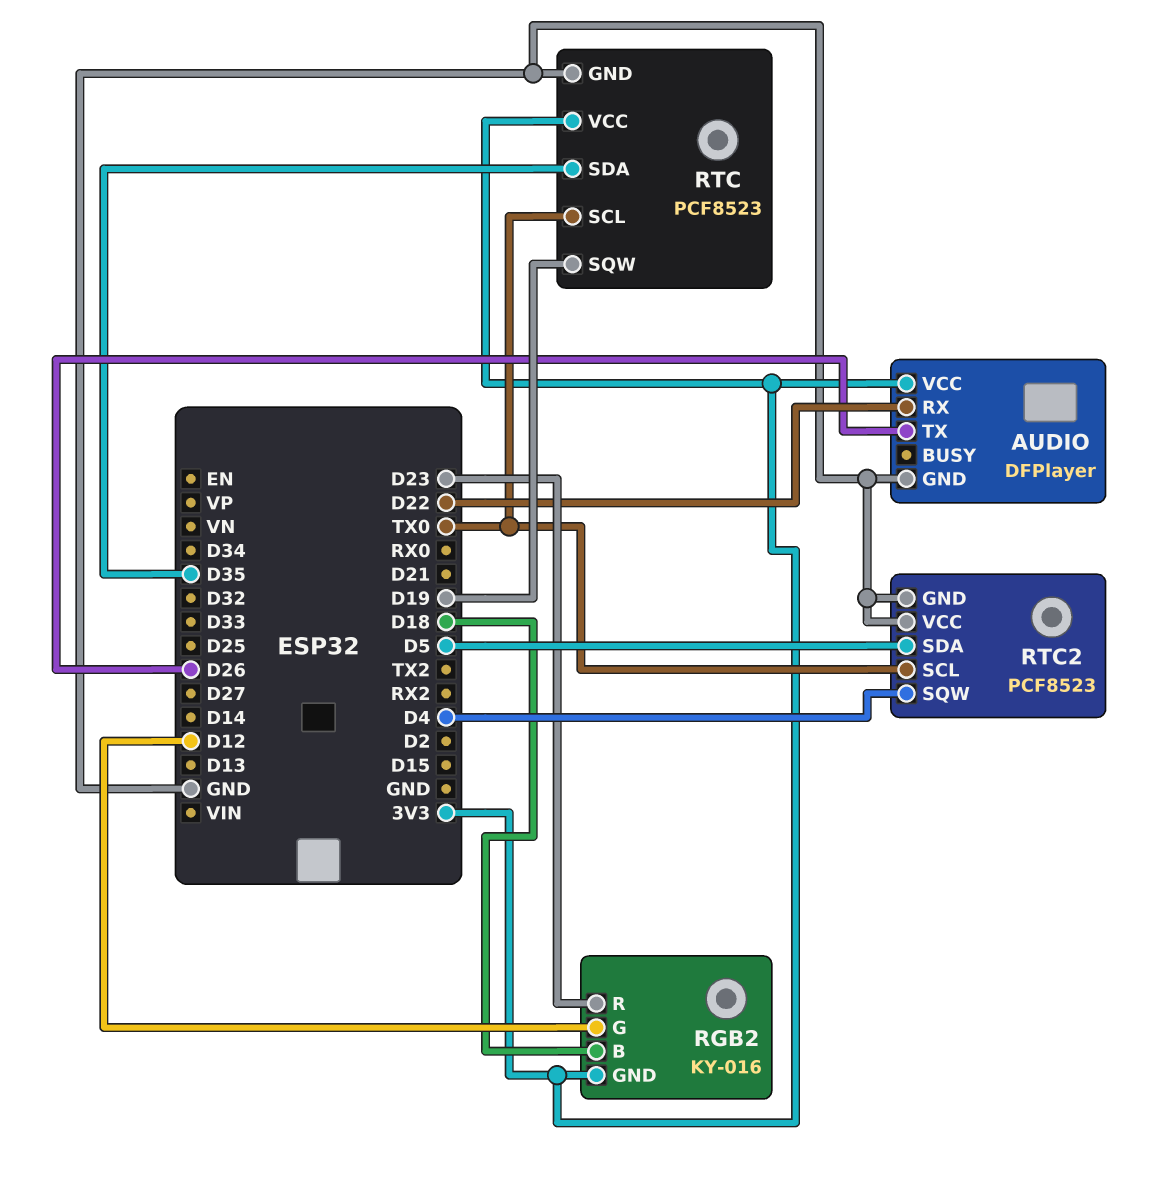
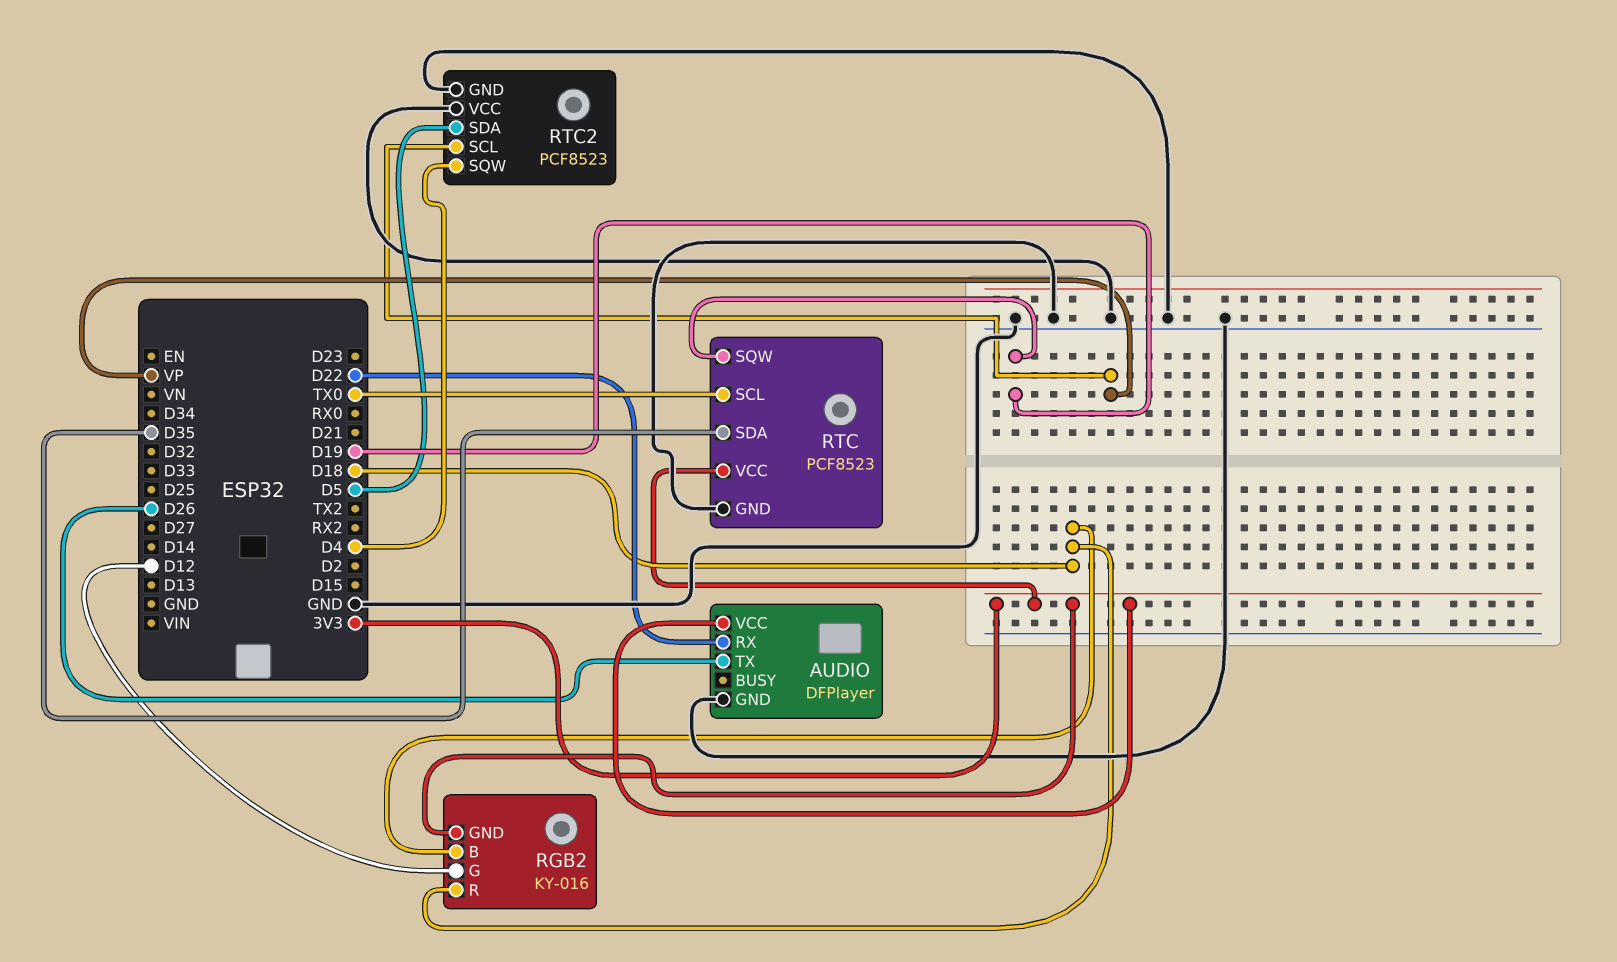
RGB2 pin R: D23 -> D18
RTC2 pin SCL: TX0 -> VP

